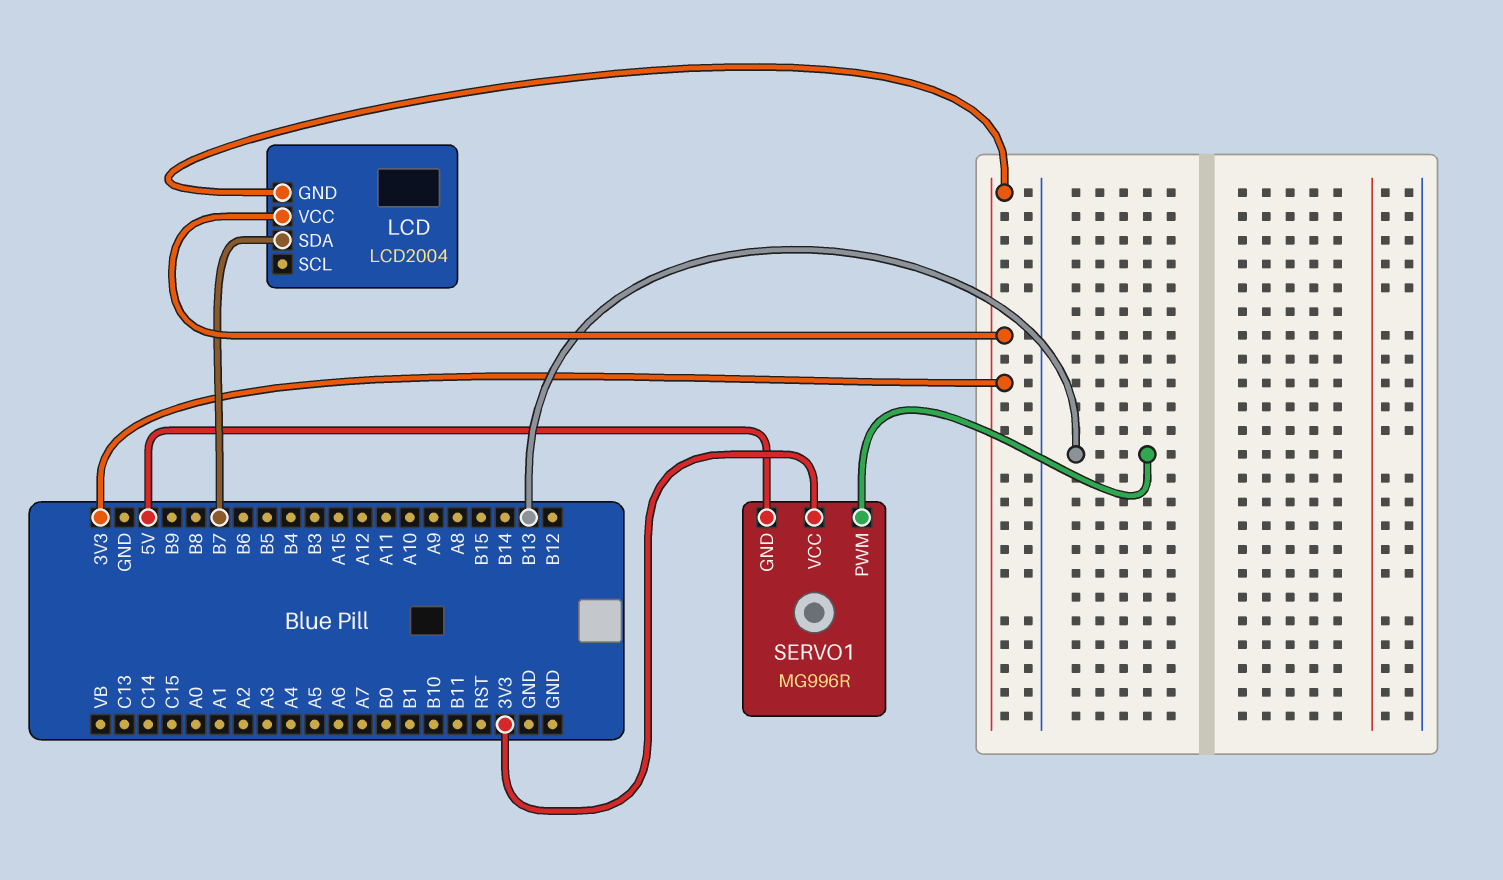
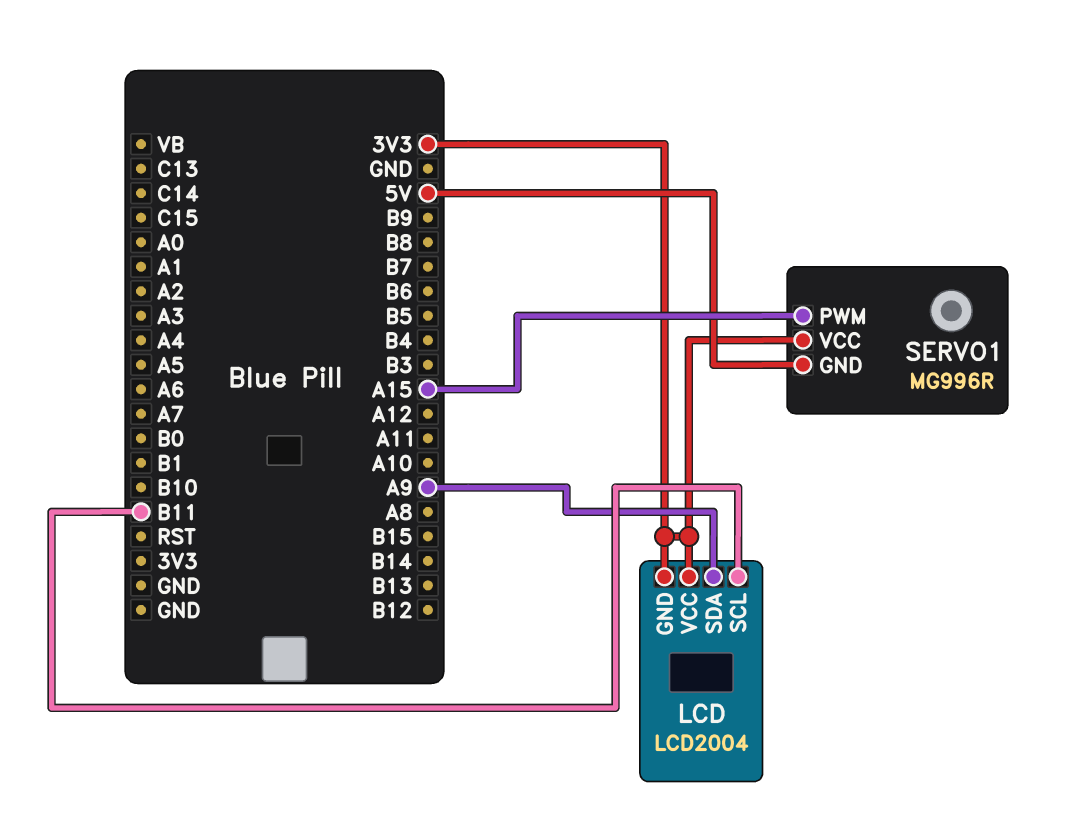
LCD pin SCL: none -> B11
LCD pin SDA: B7 -> A9
SERVO1 pin PWM: B13 -> A15

